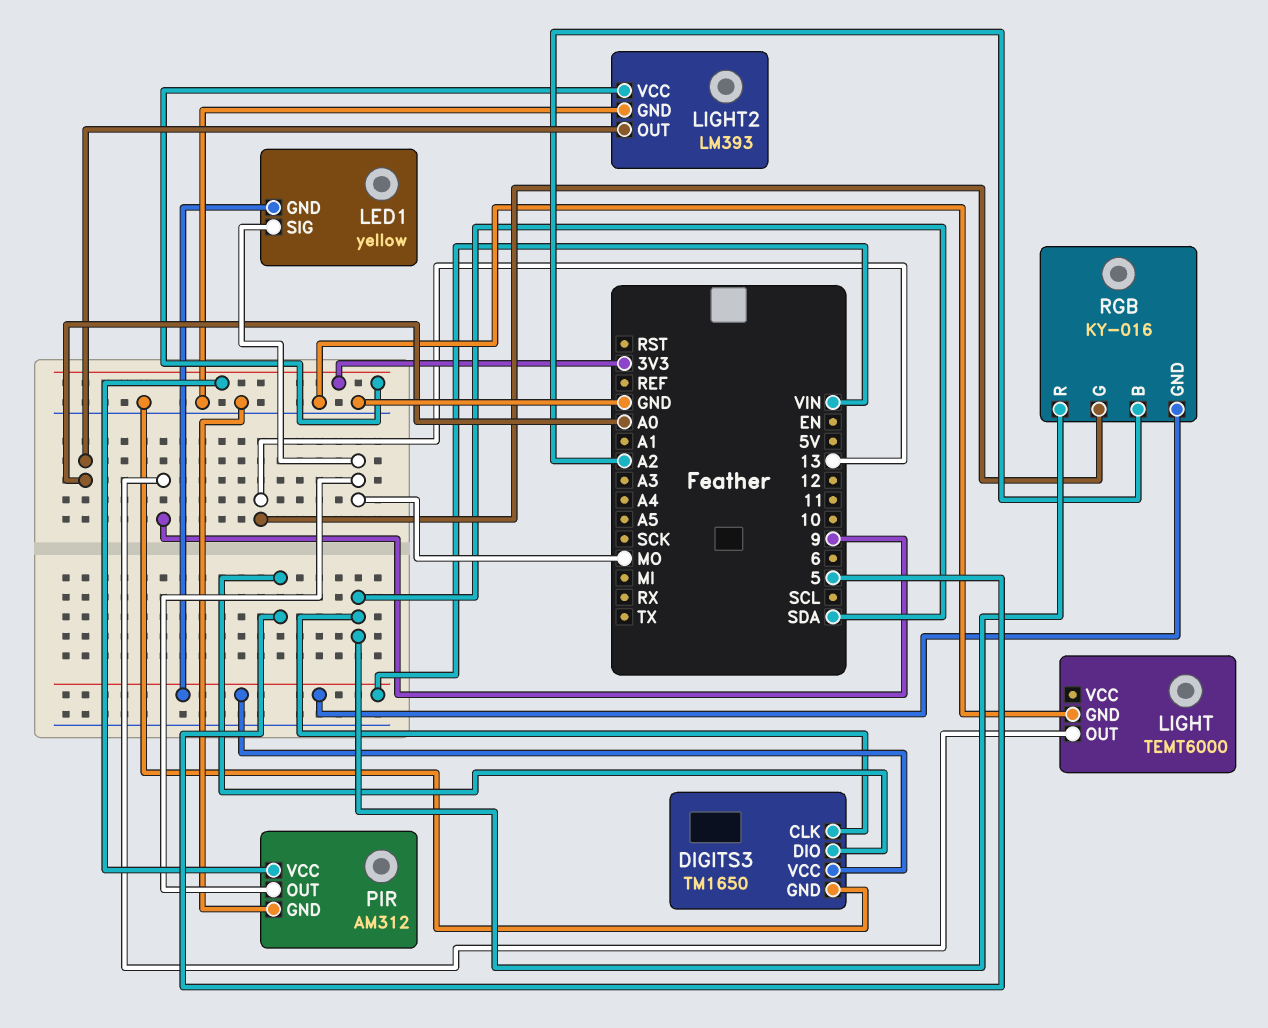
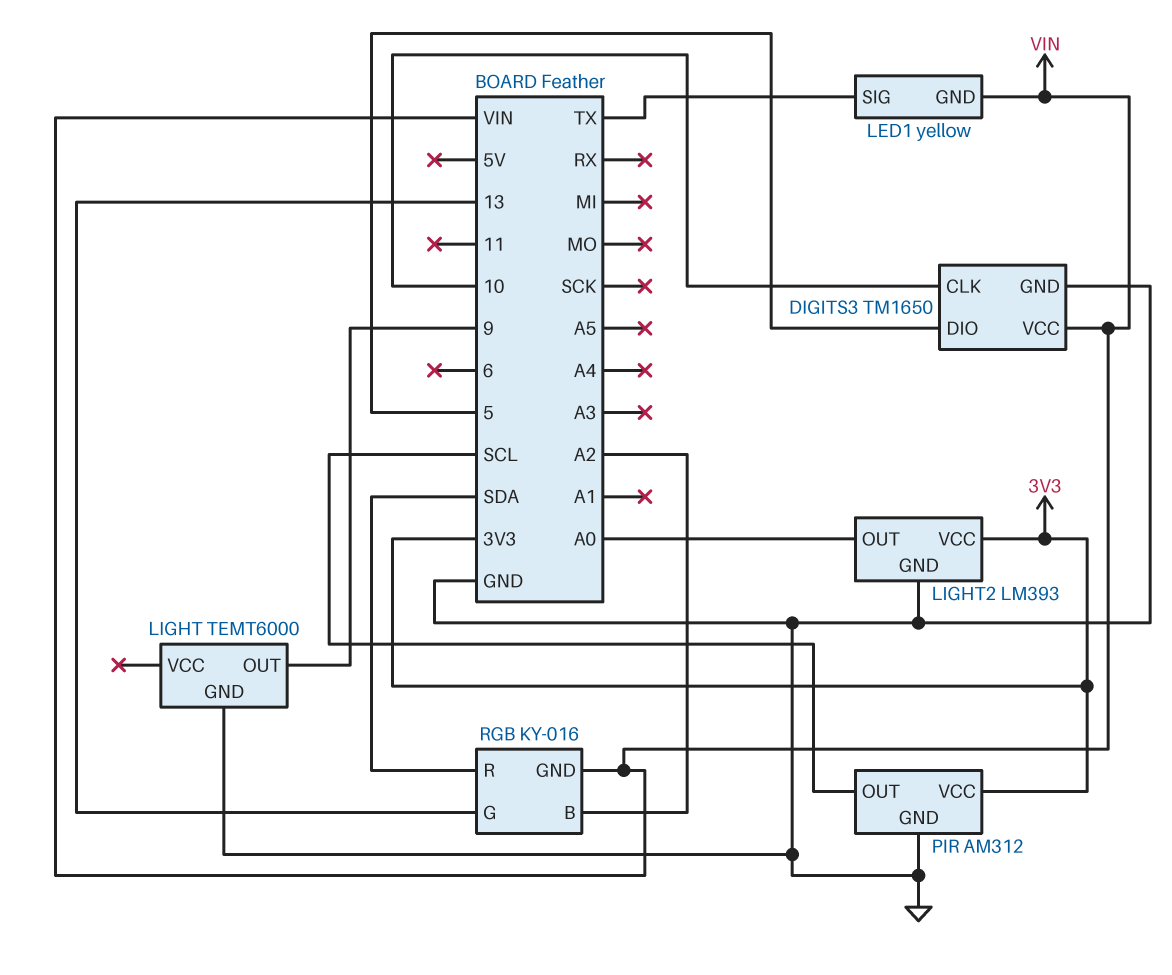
DIGITS3 pin CLK: SDA -> 10
LED1 pin SIG: MO -> TX
PIR pin OUT: MO -> SCL

